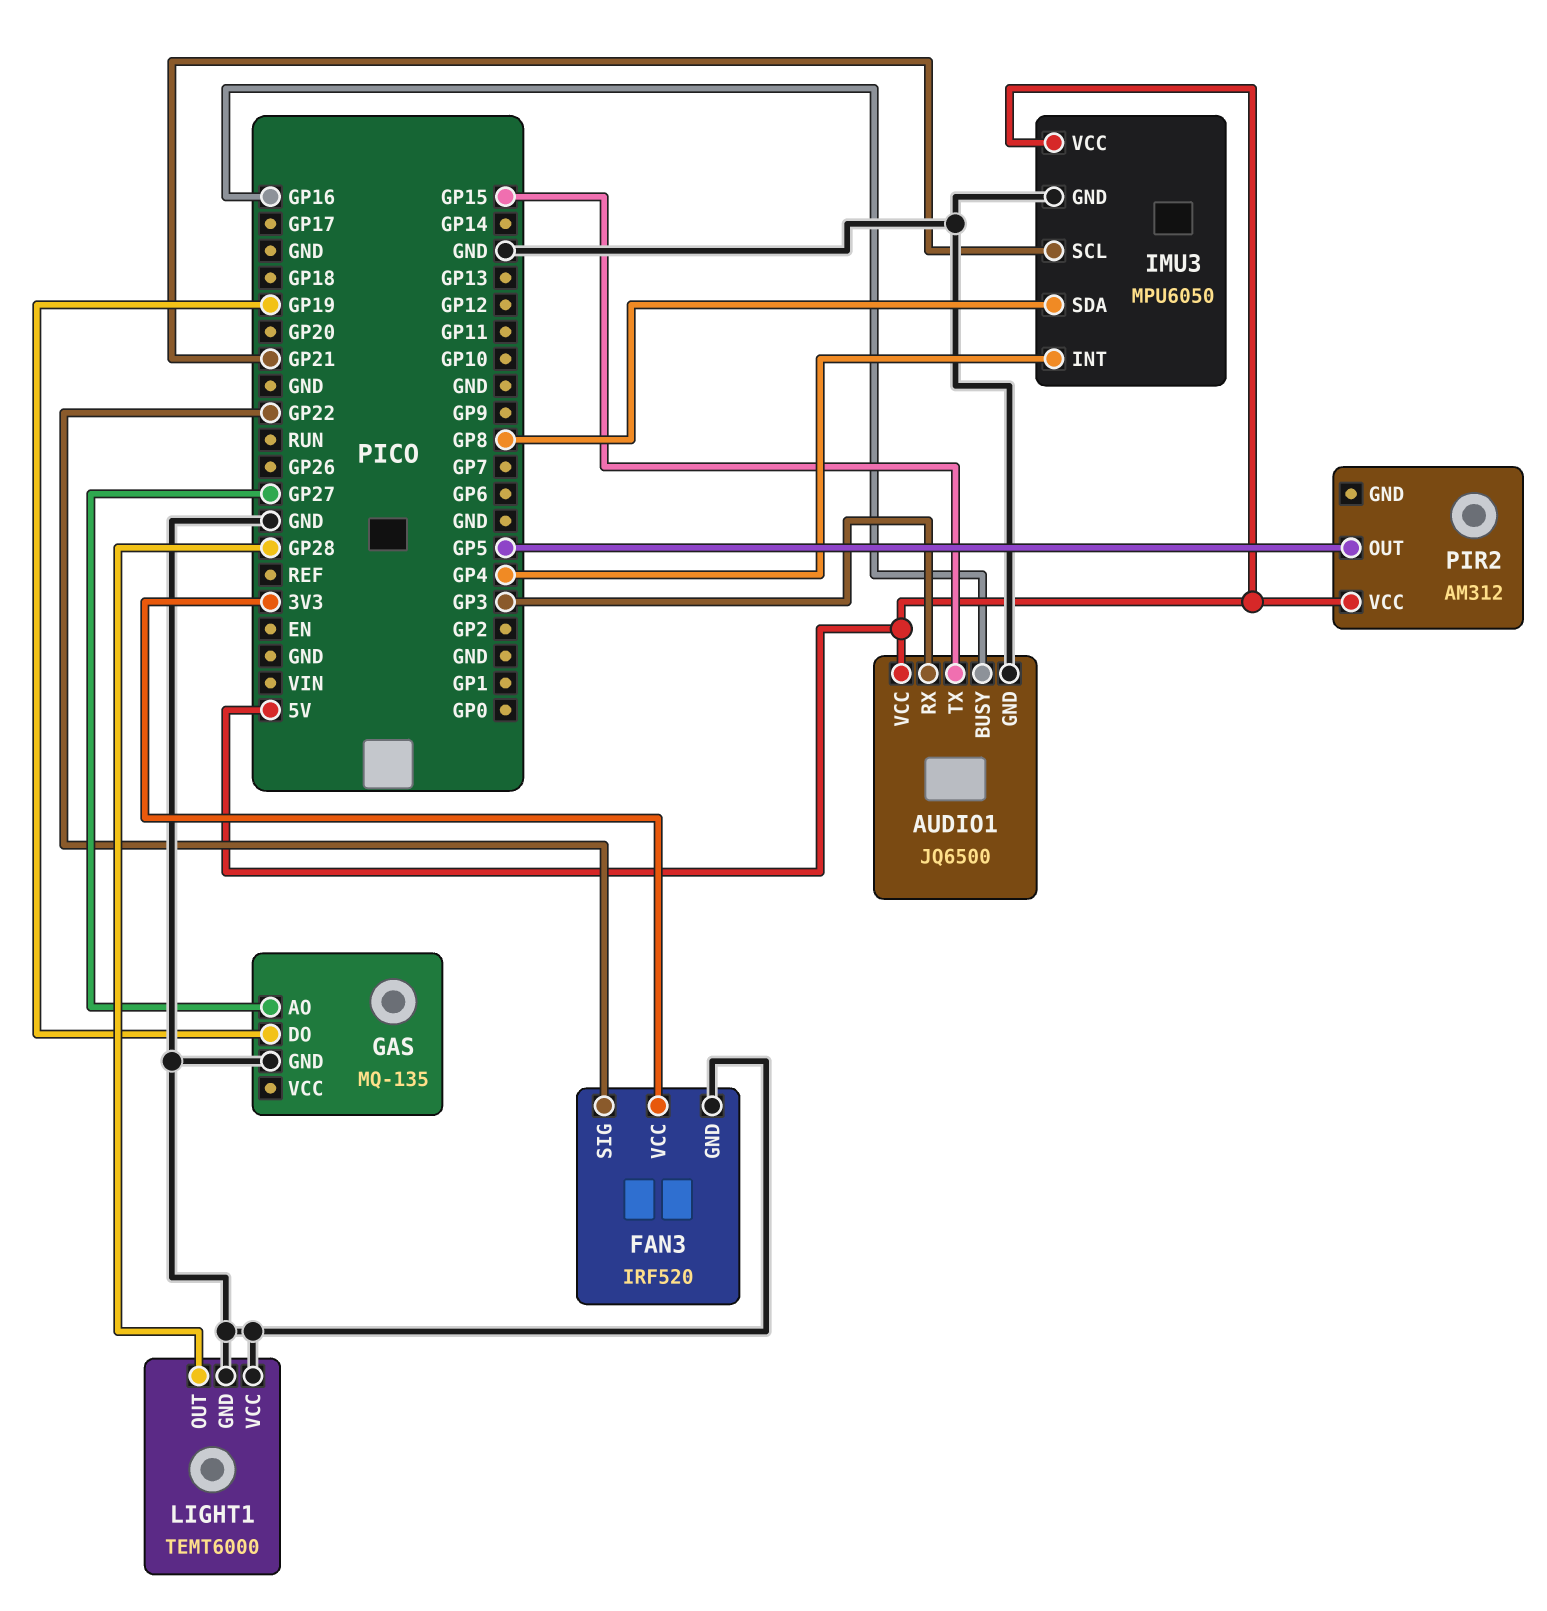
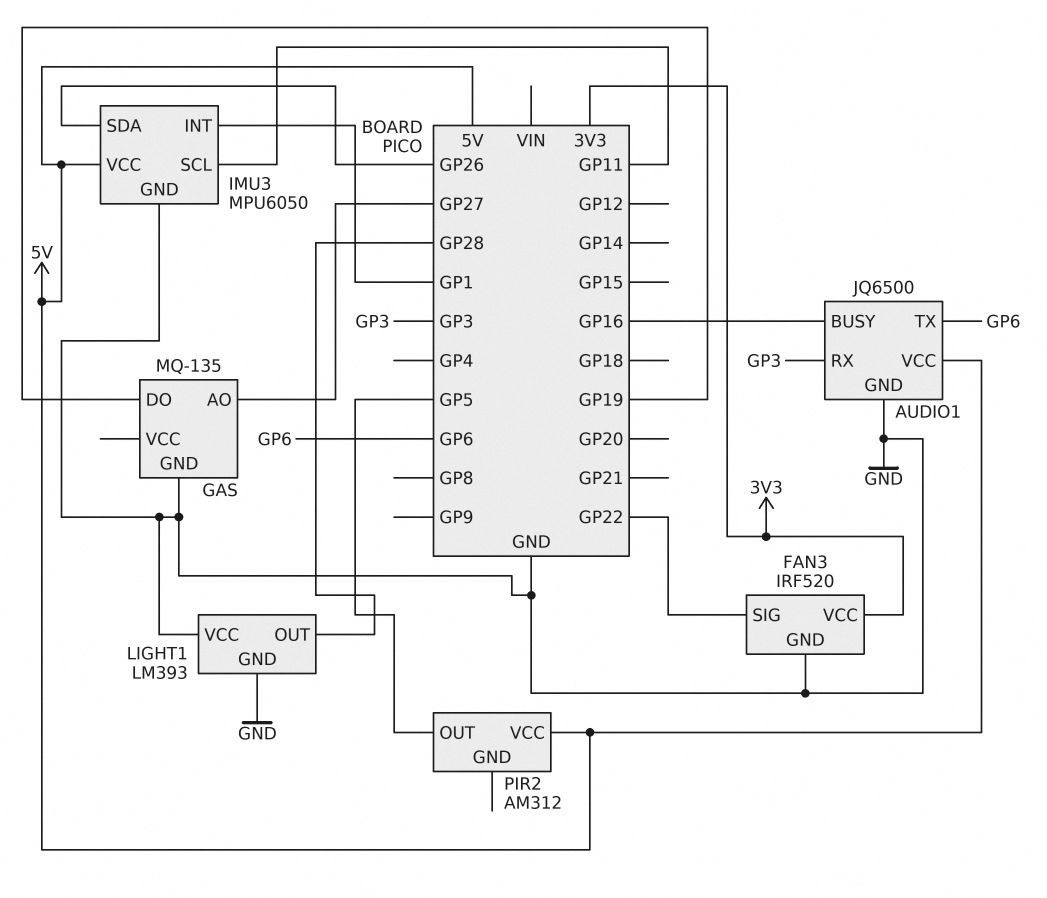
AUDIO1 pin TX: GP15 -> GP6
IMU3 pin INT: GP4 -> GP1
IMU3 pin SCL: GP21 -> GP11
IMU3 pin SDA: GP8 -> GP26
LIGHT1: TEMT6000 -> LM393

